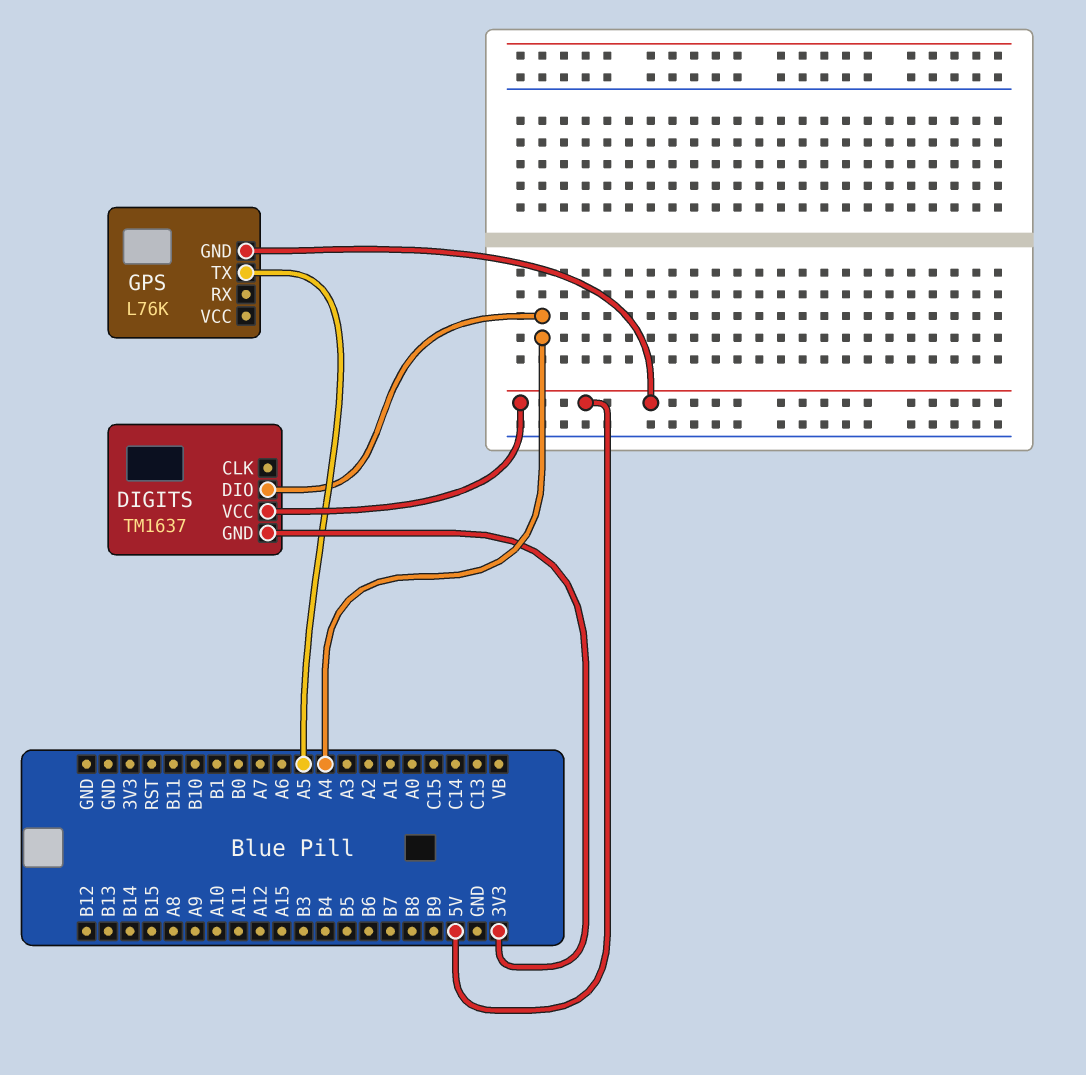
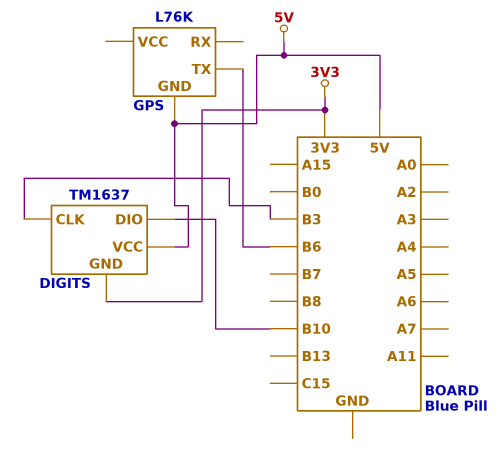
DIGITS pin CLK: none -> B3
DIGITS pin DIO: A4 -> B10
GPS pin TX: A5 -> B6

